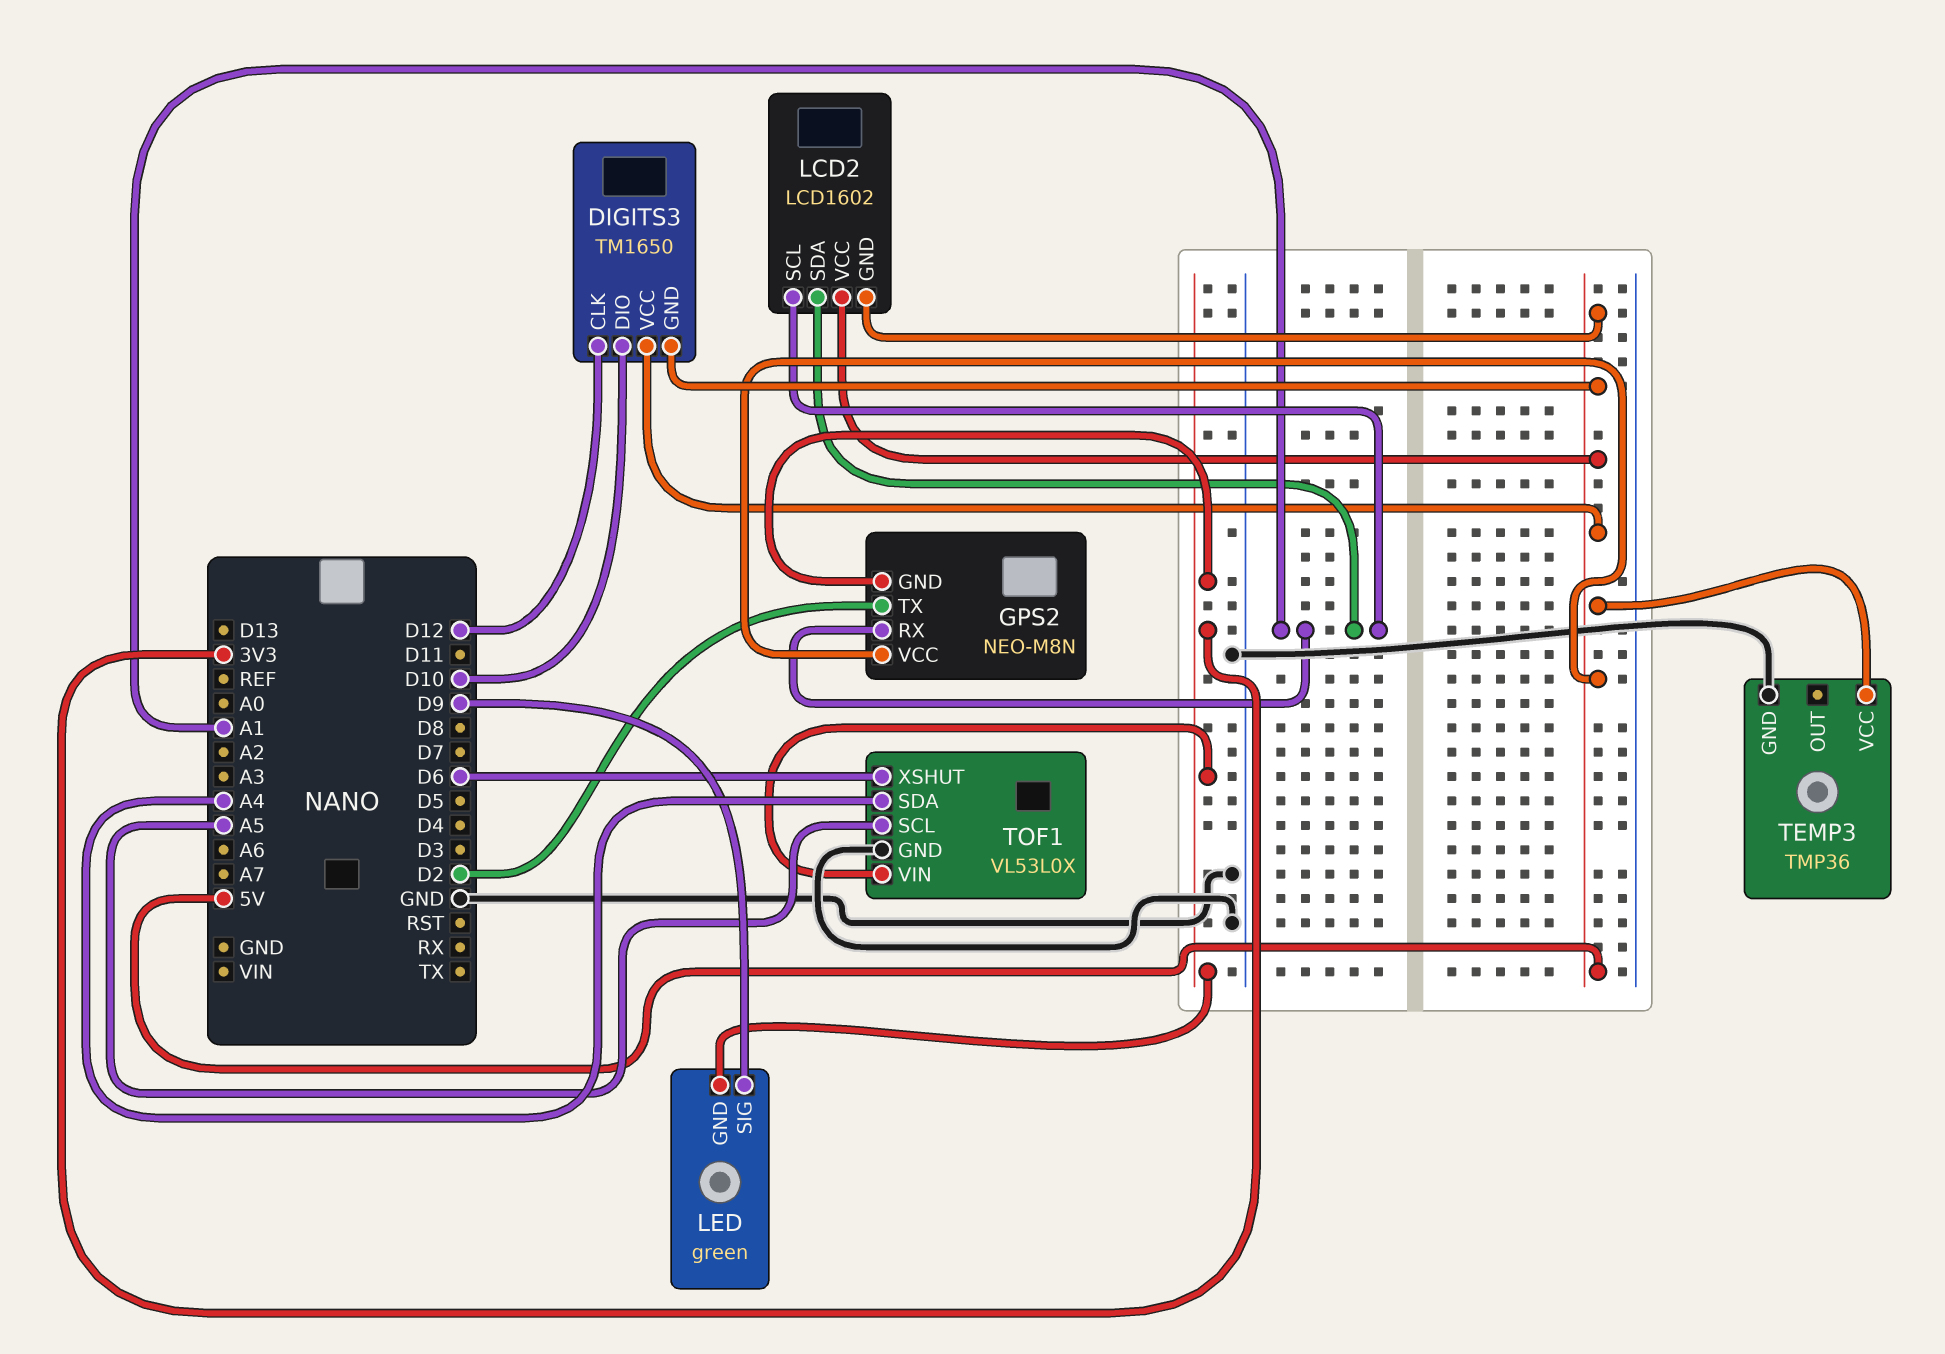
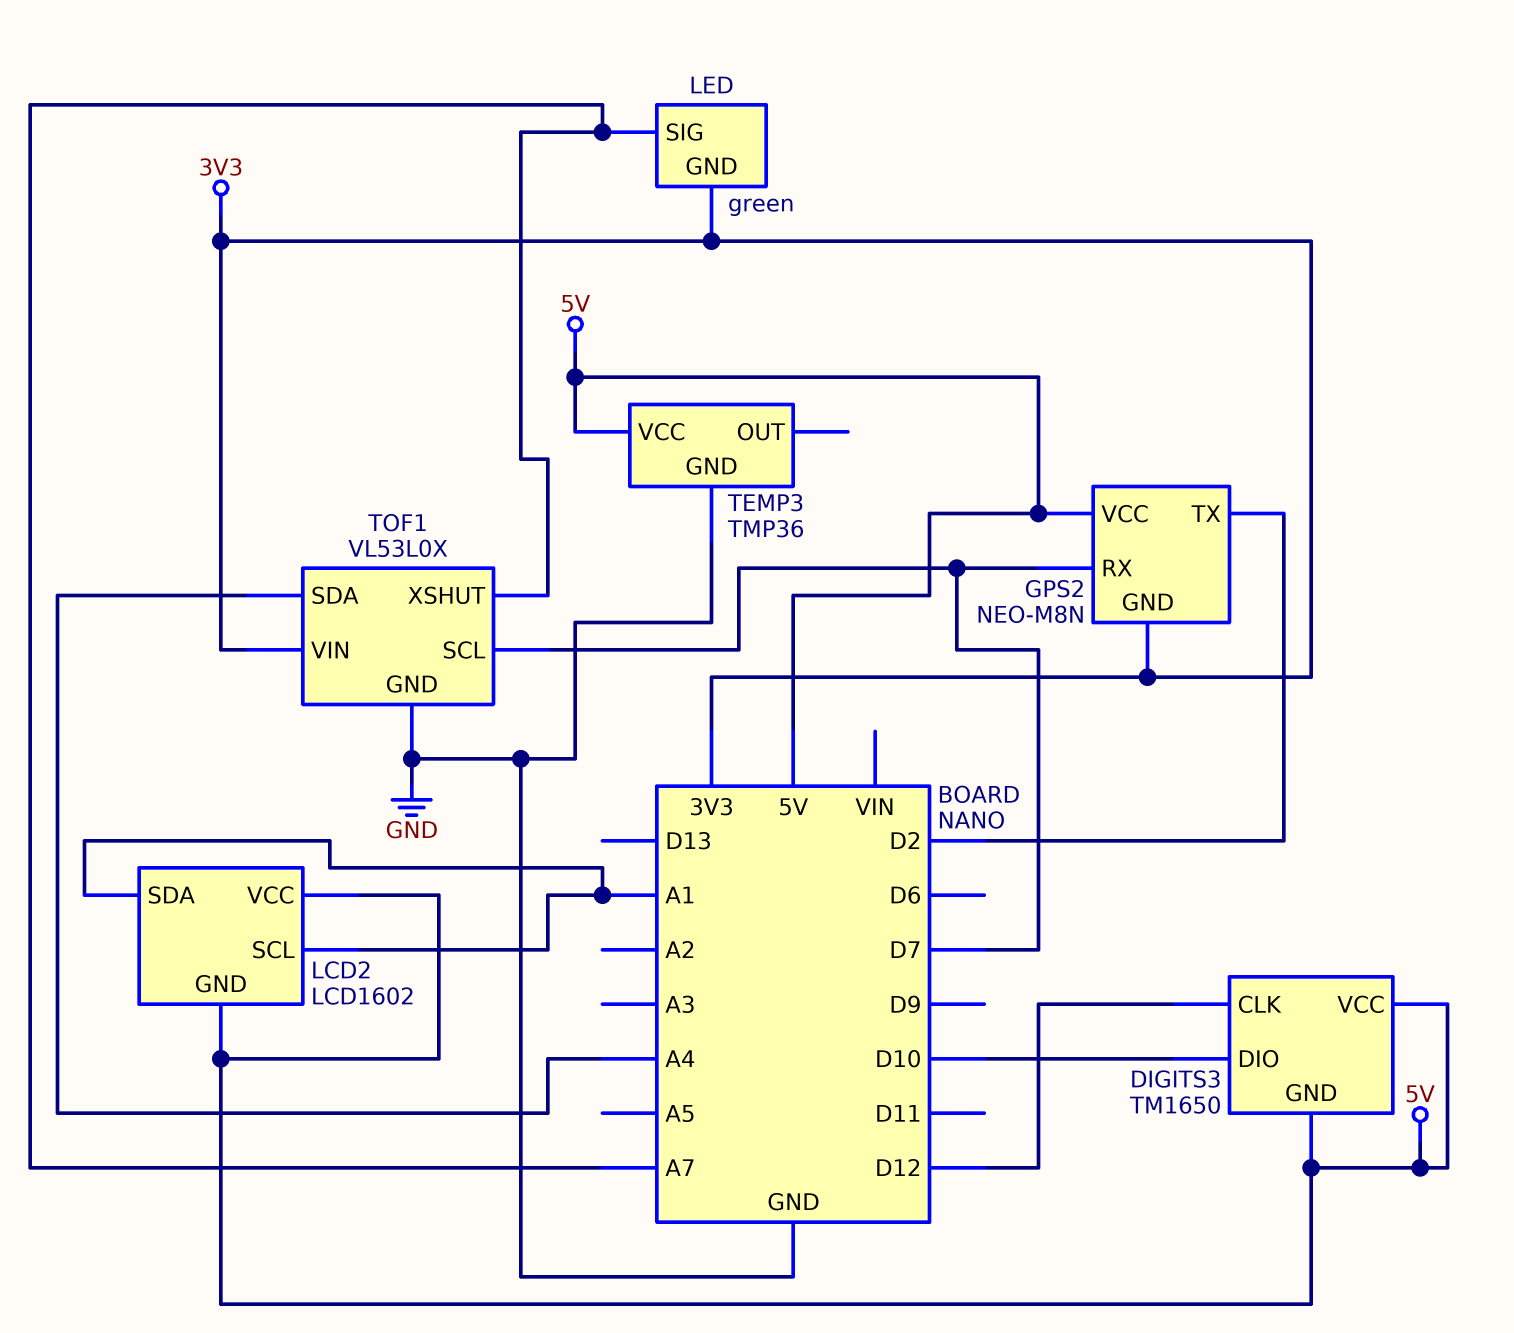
GPS2 pin RX: A1 -> D7
LED pin SIG: D9 -> A7
TOF1 pin SCL: A5 -> D7
TOF1 pin XSHUT: D6 -> A7

